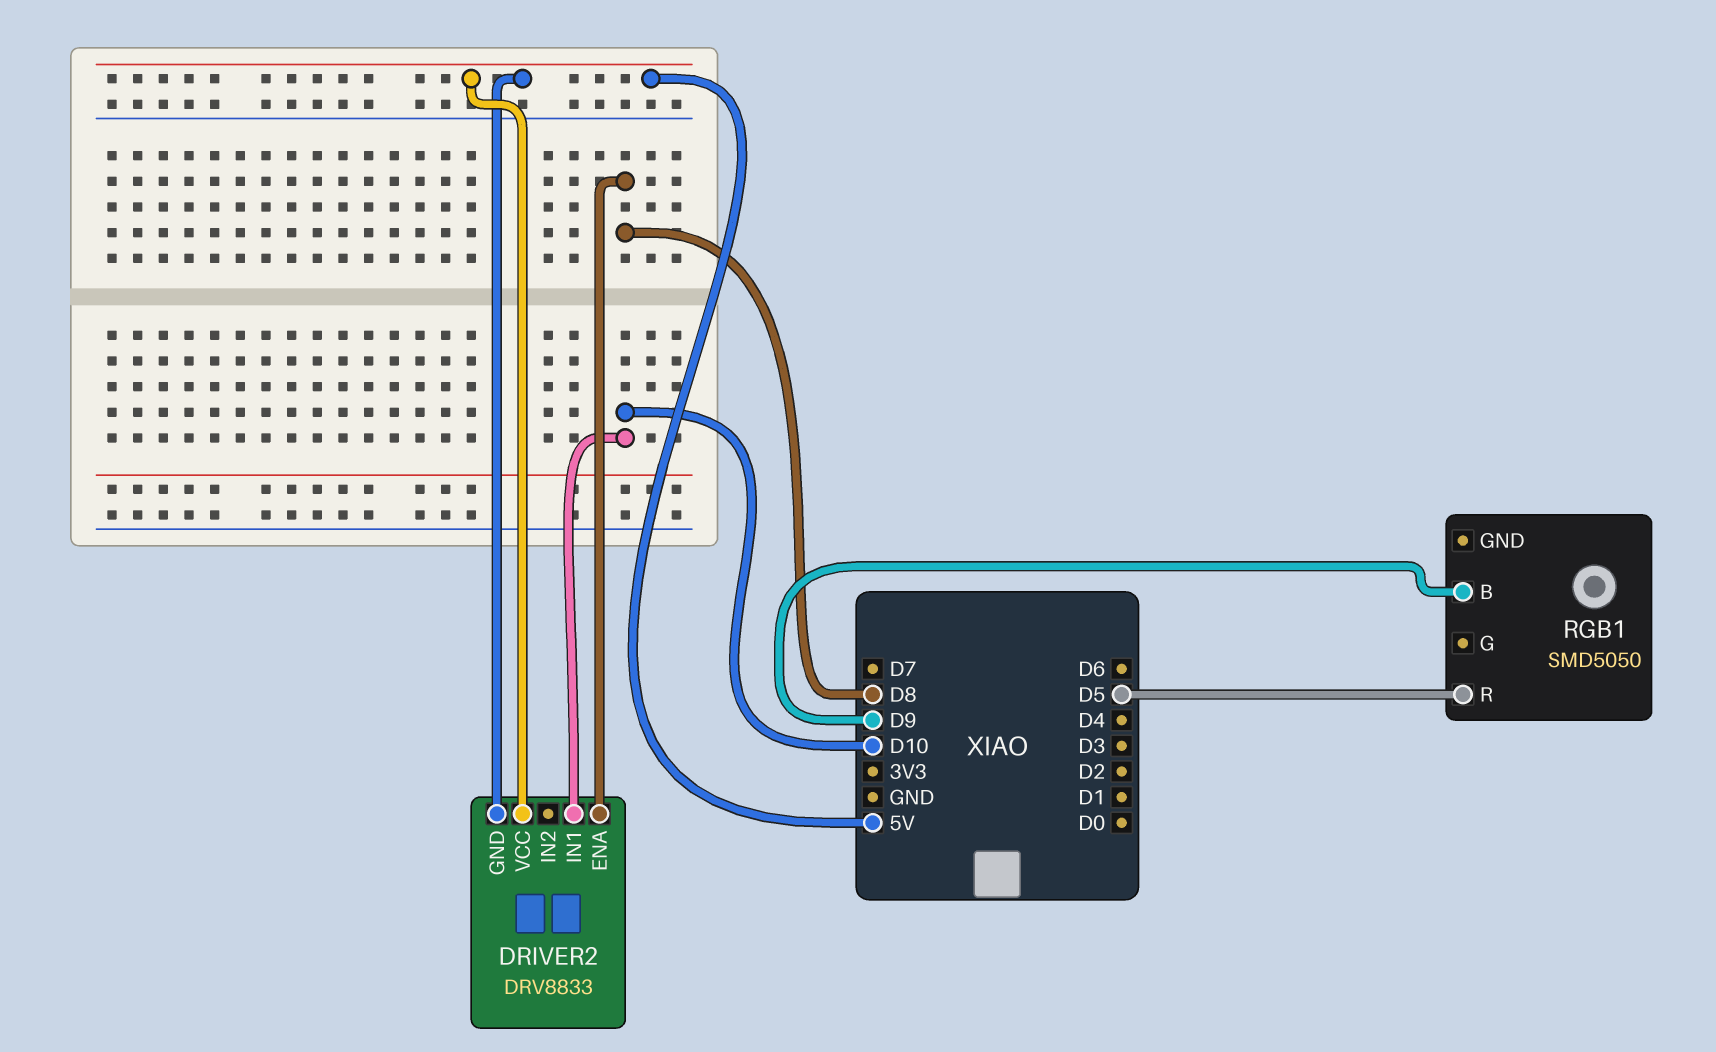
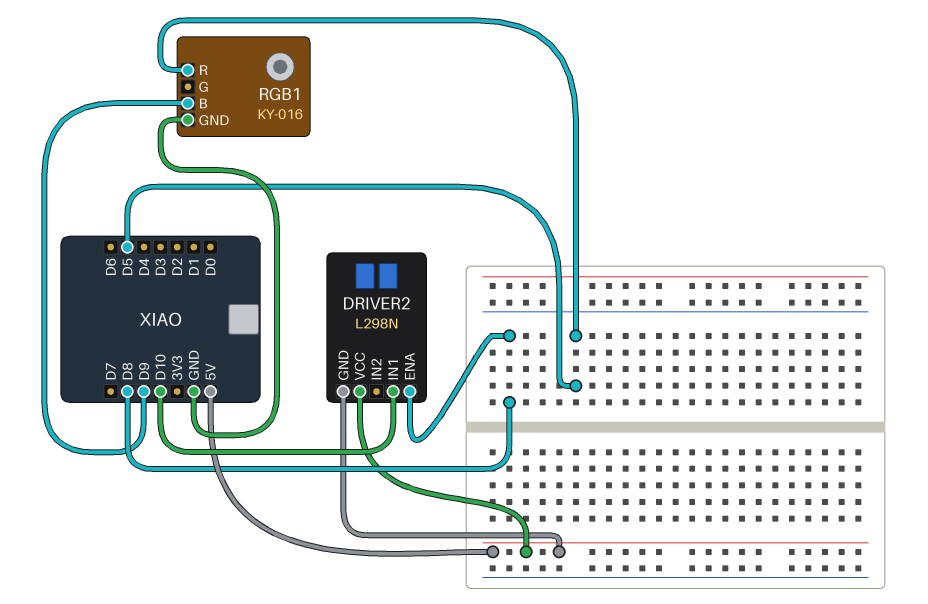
DRIVER2: DRV8833 -> L298N
RGB1: SMD5050 -> KY-016
RGB1 pin GND: none -> GND

